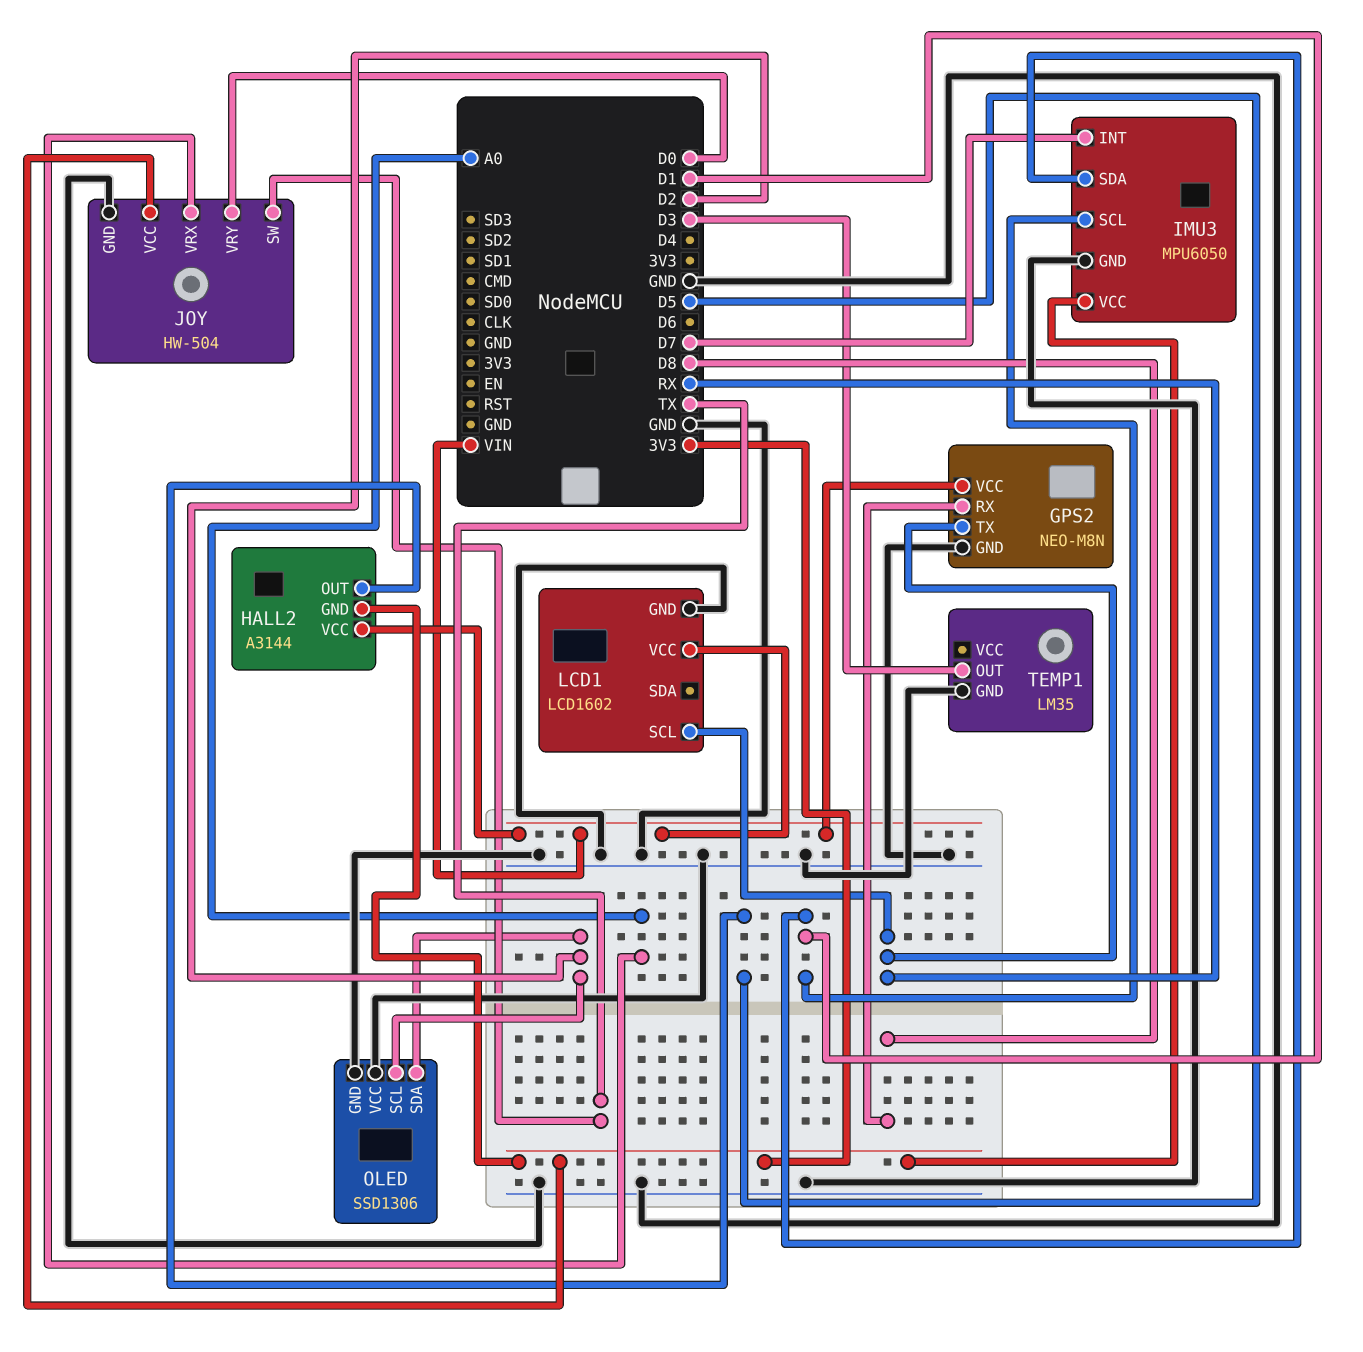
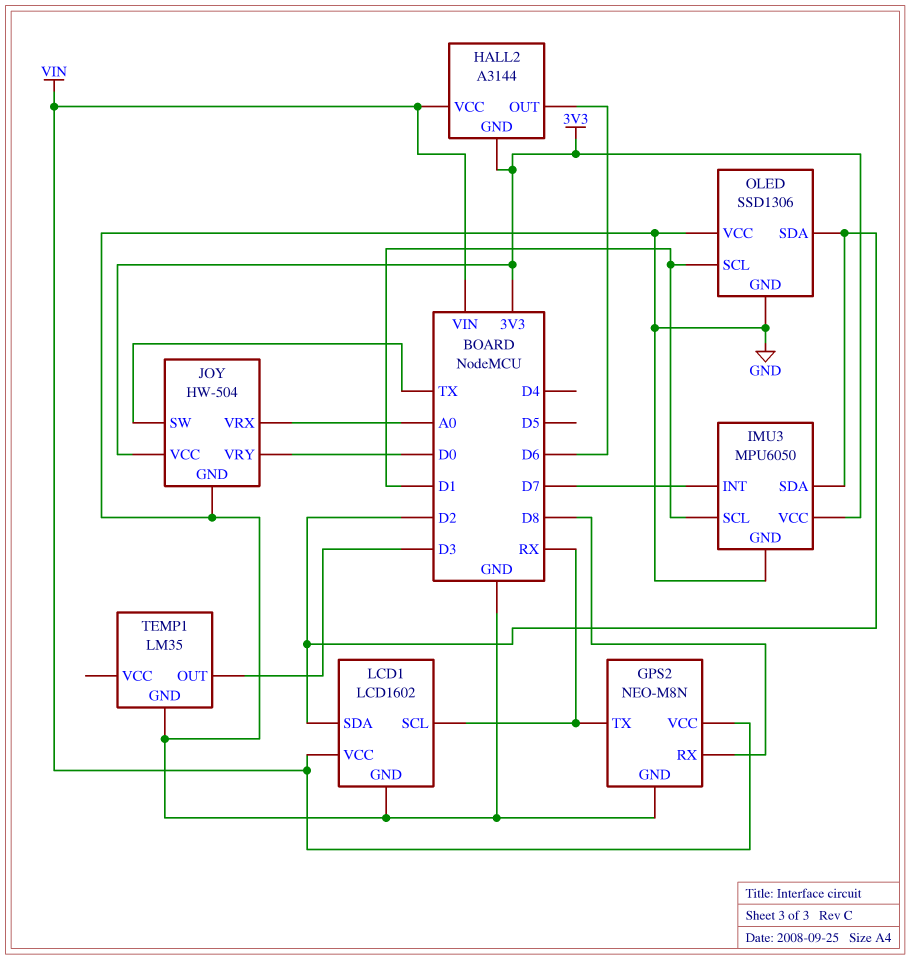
HALL2 pin OUT: D5 -> D6
IMU3 pin SDA: D1 -> D2
LCD1 pin SDA: none -> D2
OLED pin SCL: D2 -> D1

